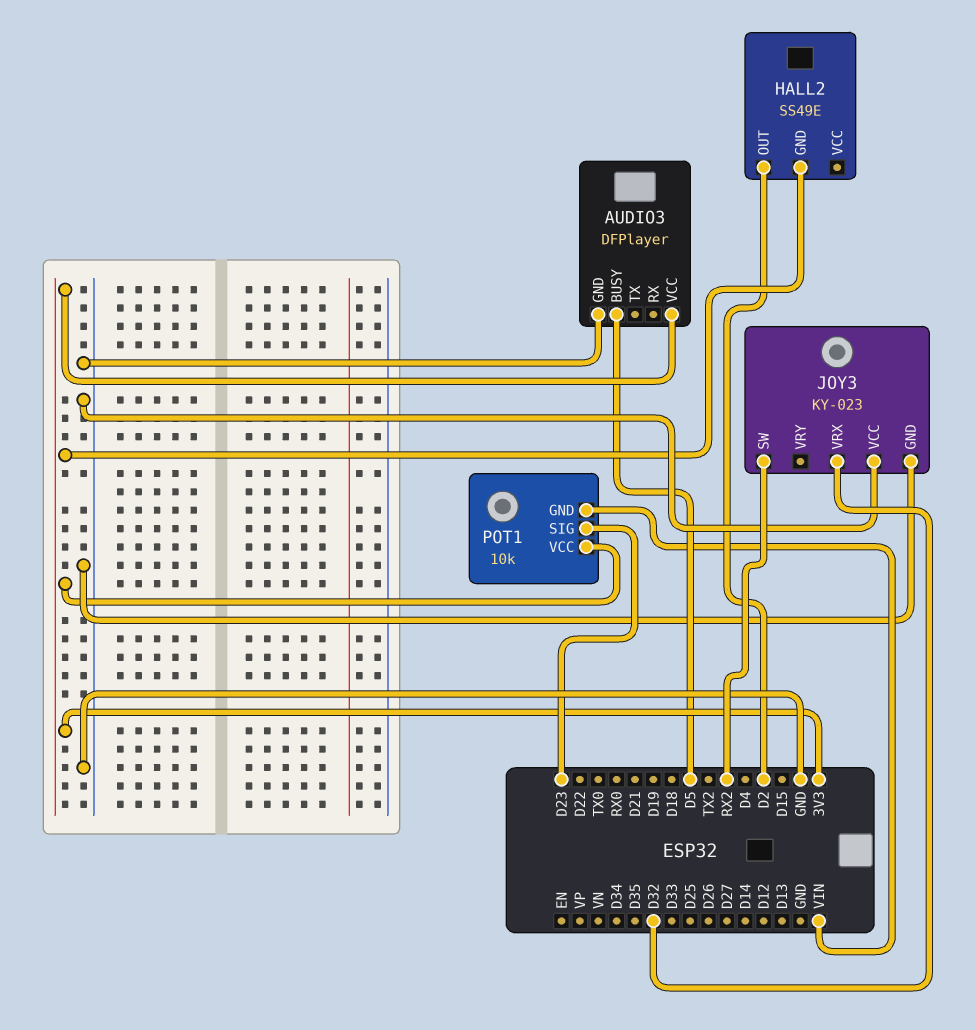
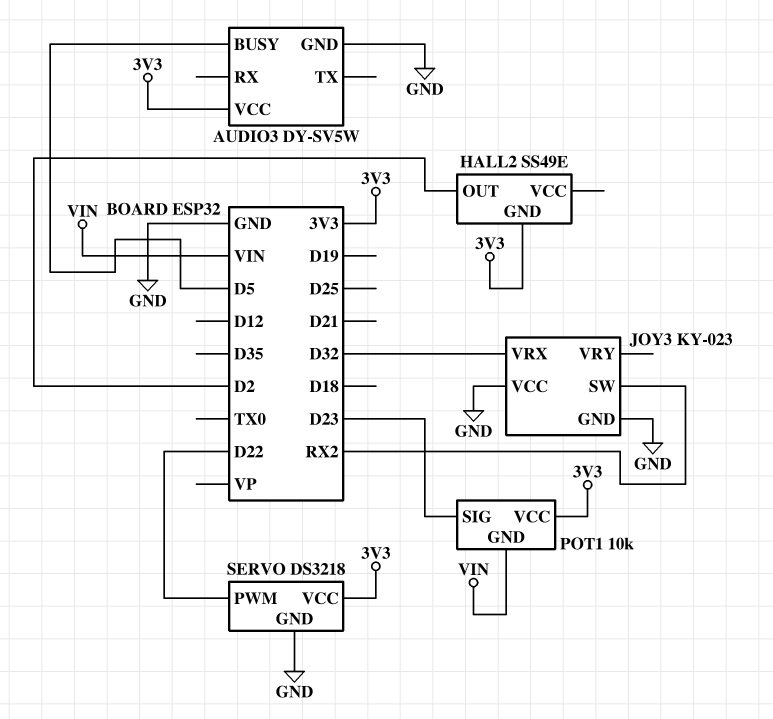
AUDIO3: DFPlayer -> DY-SV5W
SERVO: none -> DS3218
SERVO pin GND: none -> GND
SERVO pin PWM: none -> D22
SERVO pin VCC: none -> 3V3

